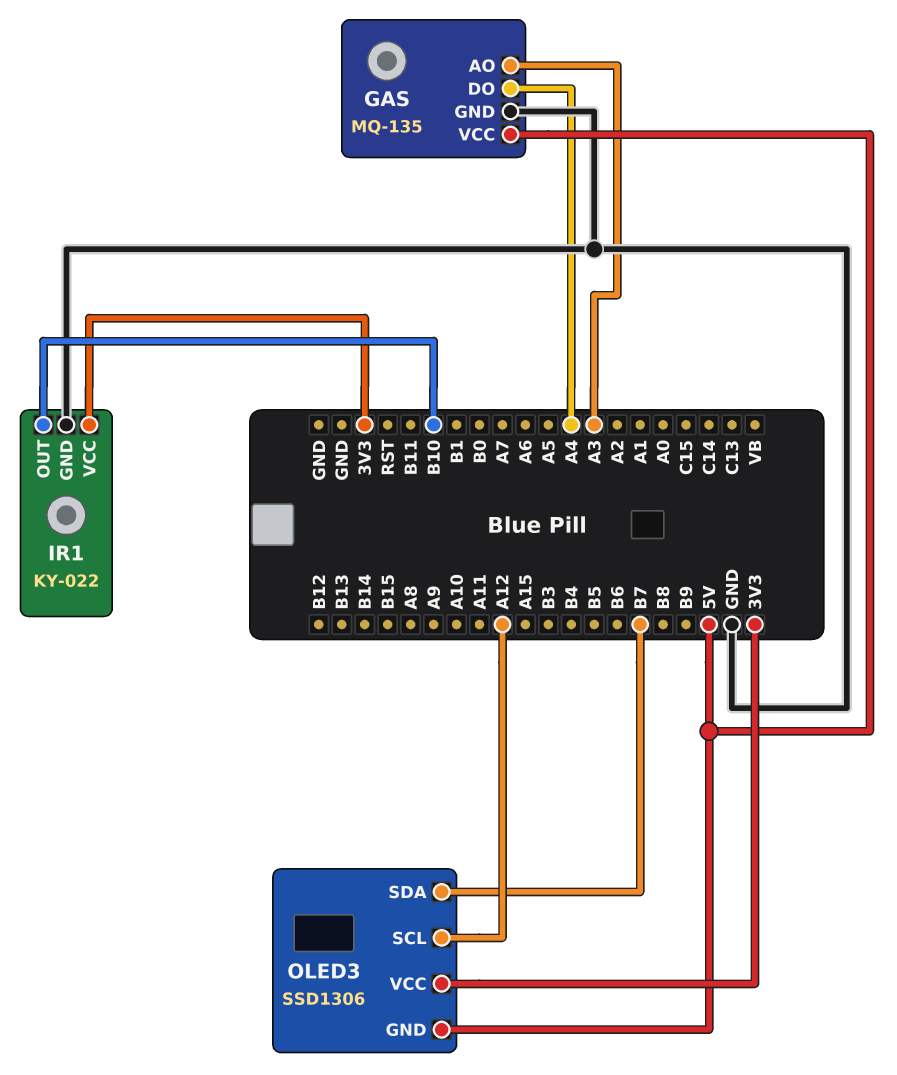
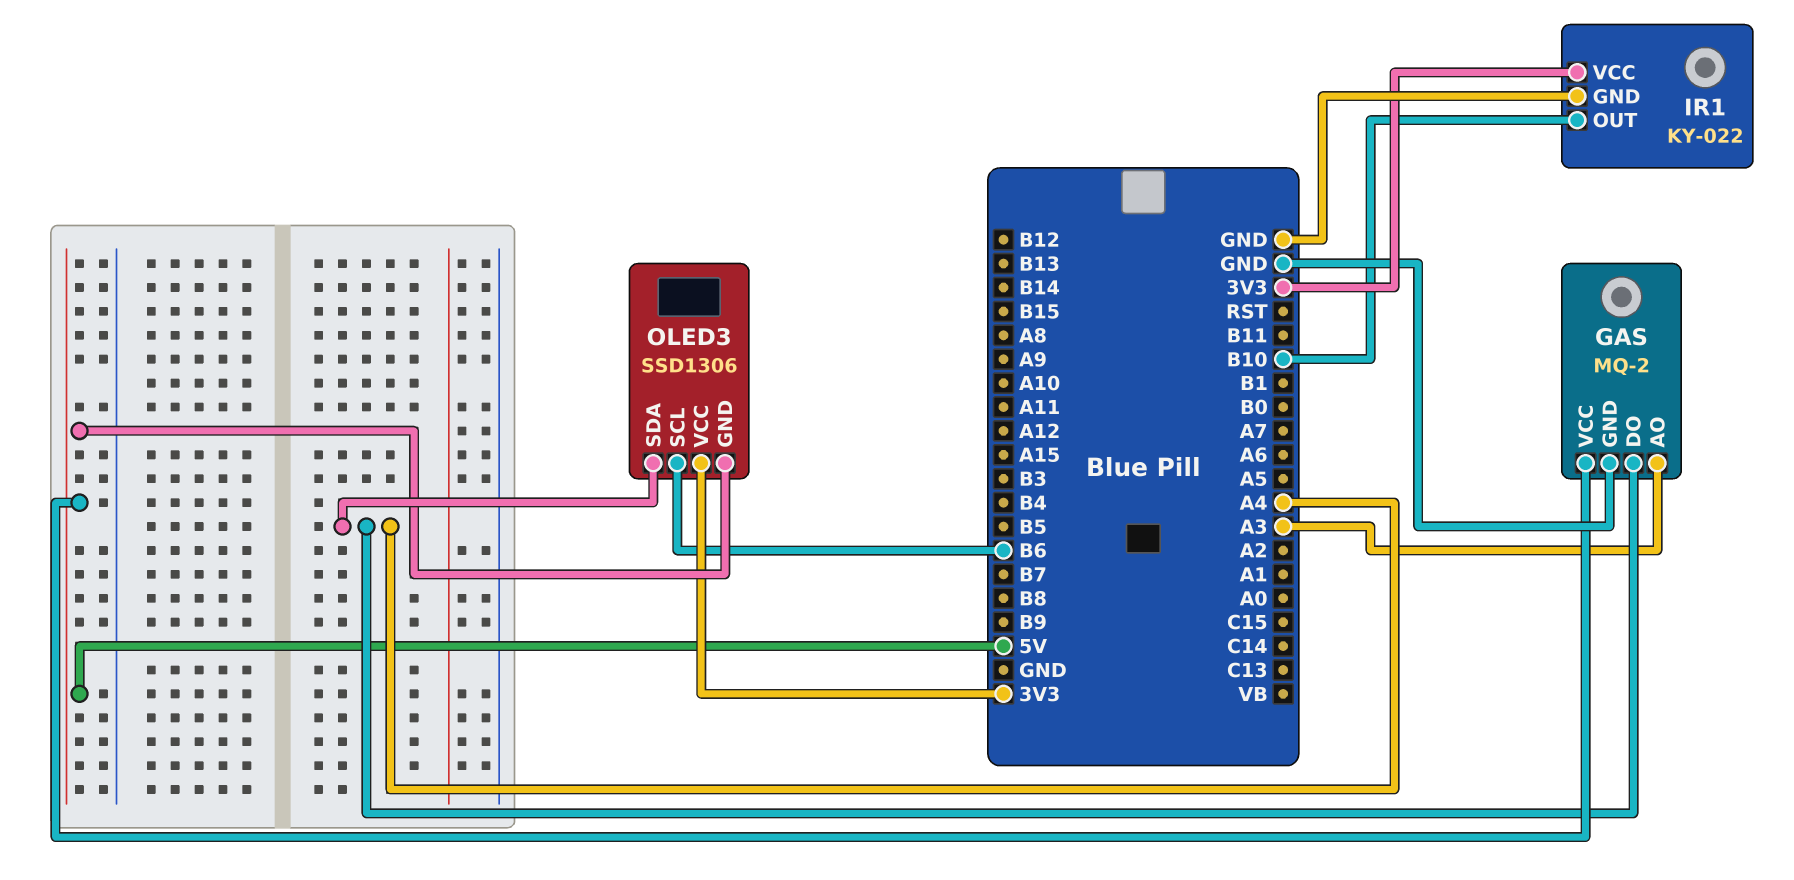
GAS: MQ-135 -> MQ-2
OLED3 pin SCL: A12 -> B6
OLED3 pin SDA: B7 -> A4

